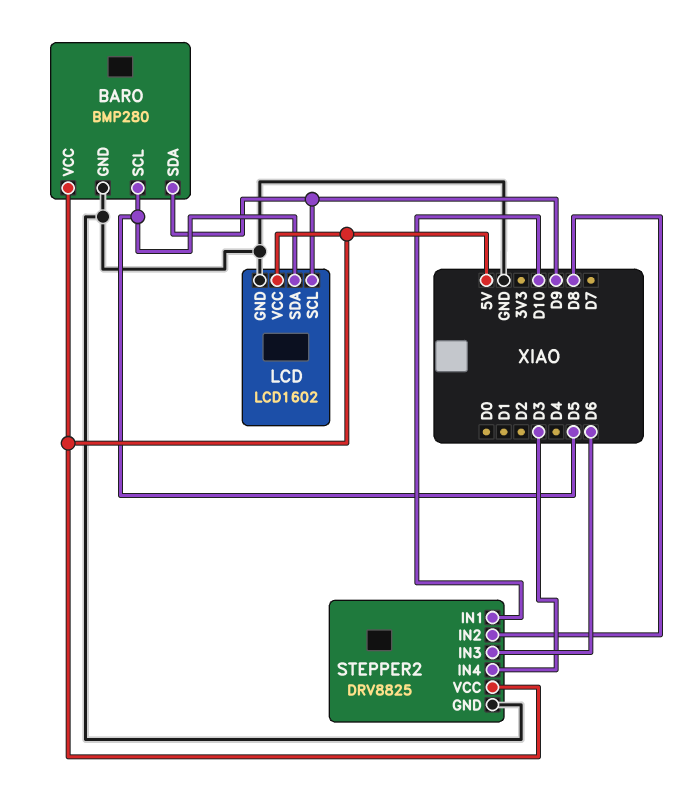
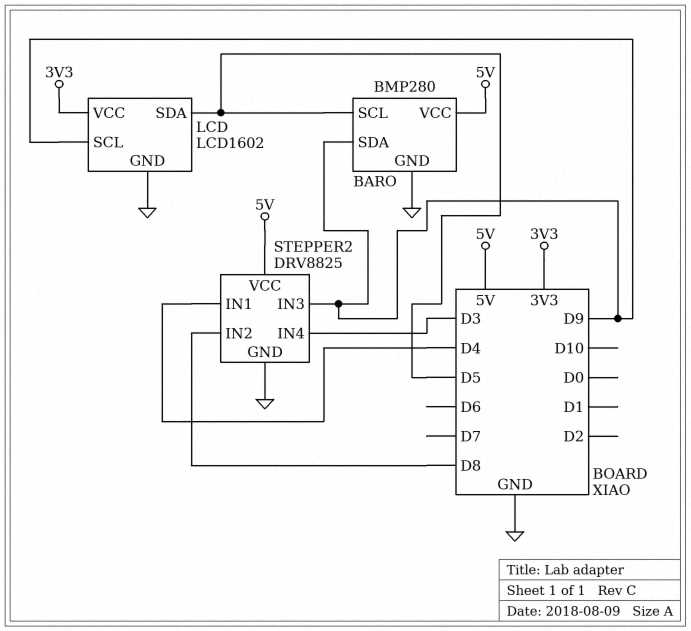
LCD pin VCC: 5V -> 3V3
STEPPER2 pin IN1: D10 -> D4
STEPPER2 pin IN3: D6 -> D9

